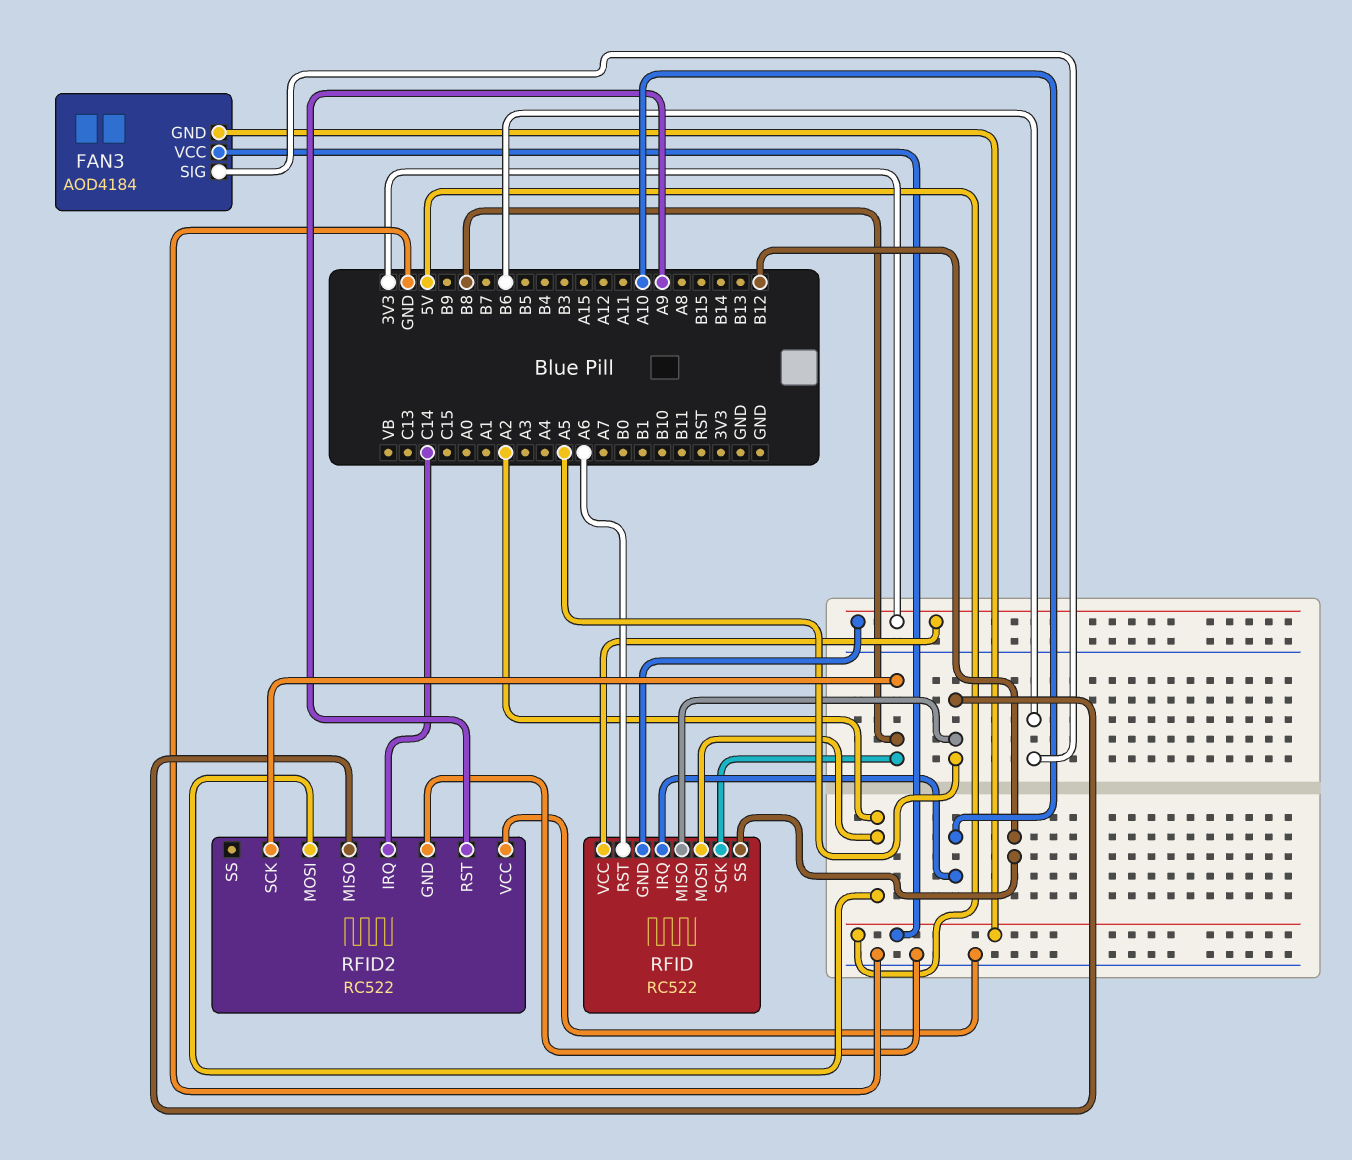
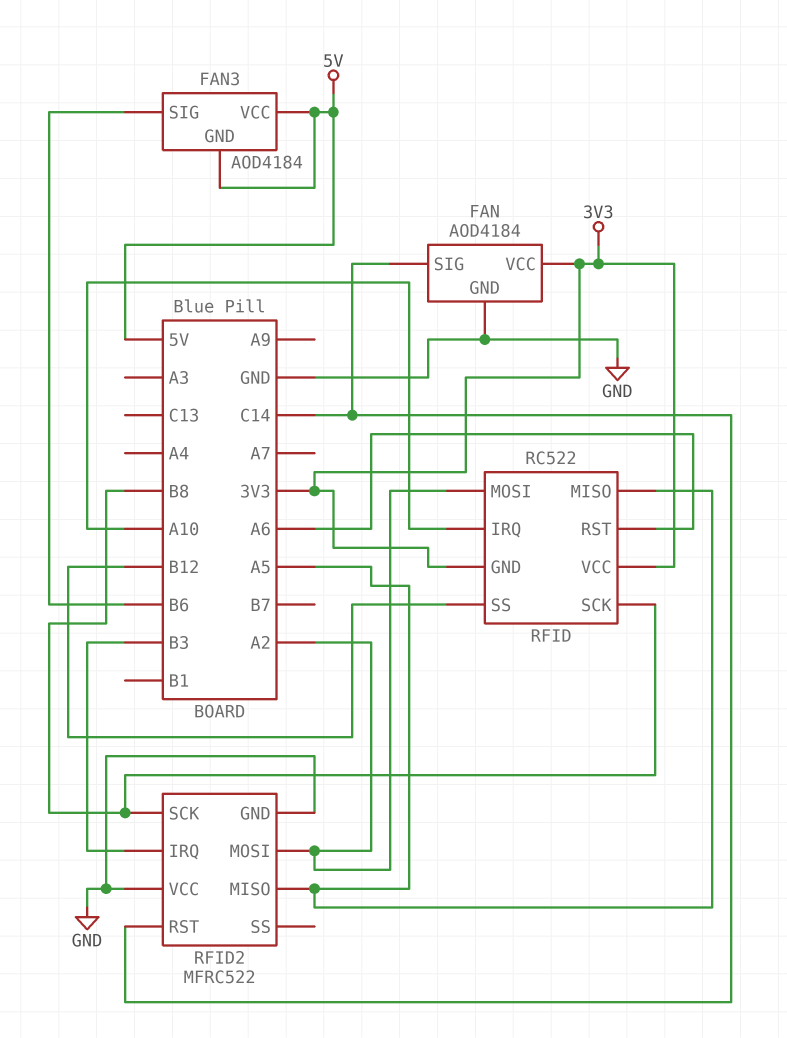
FAN: none -> AOD4184
FAN pin GND: none -> GND
FAN pin SIG: none -> C14
FAN pin VCC: none -> 3V3
RFID2: RC522 -> MFRC522
RFID2 pin IRQ: C14 -> B3
RFID2 pin RST: A9 -> C14

